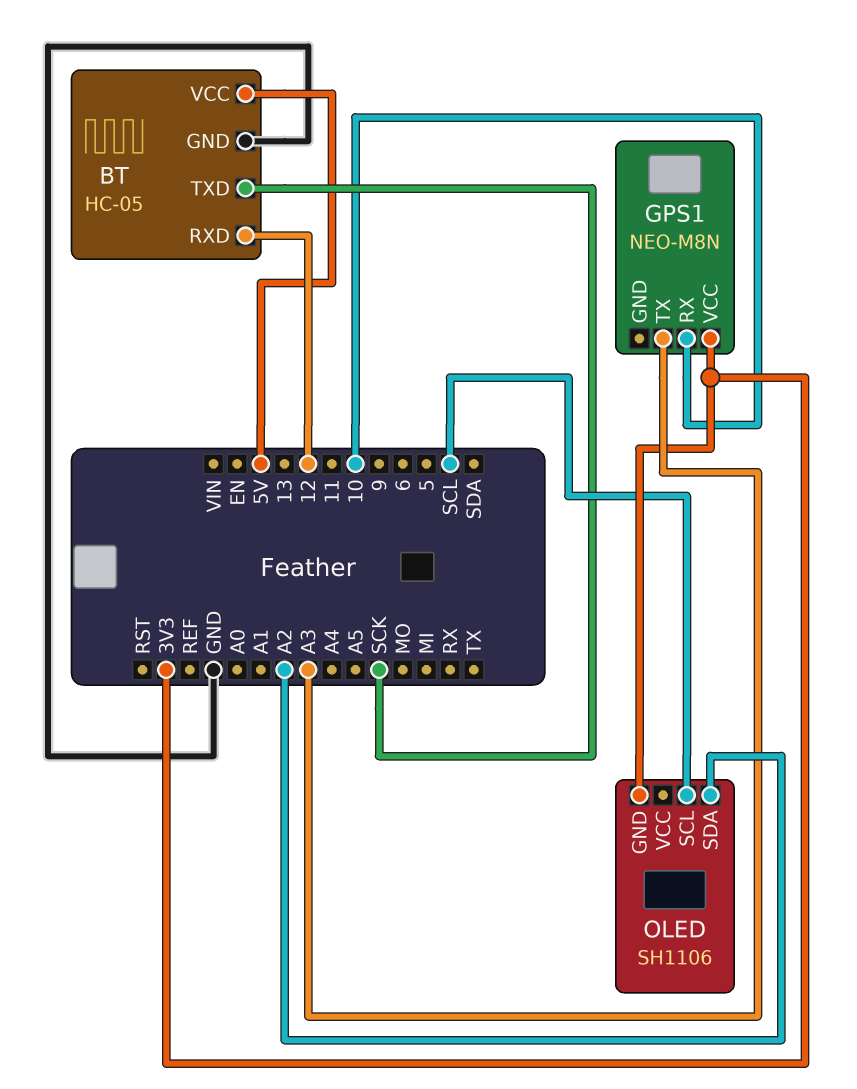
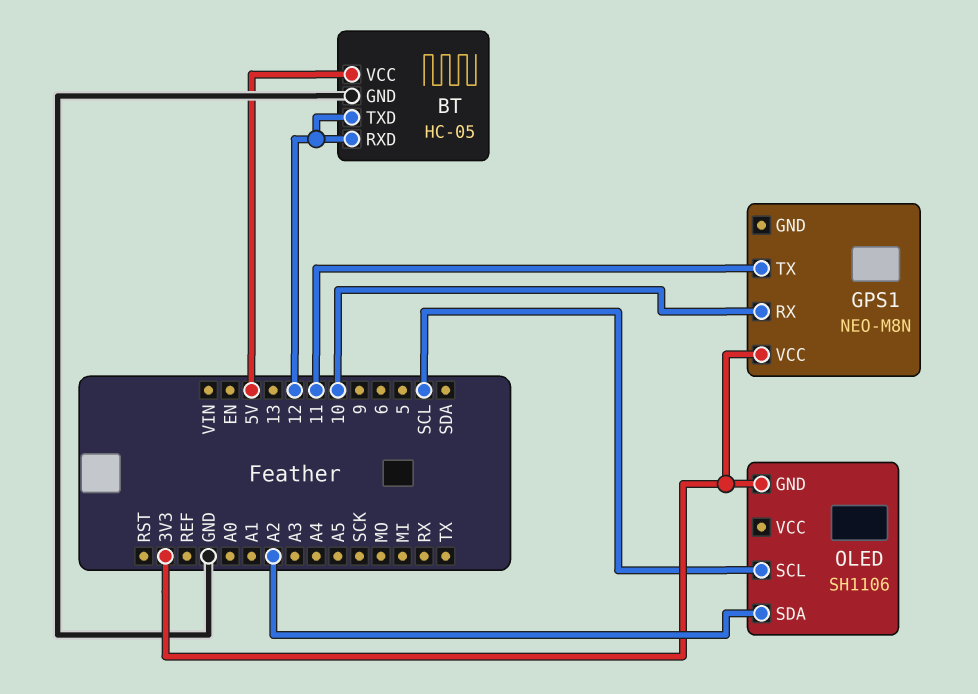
BT pin TXD: SCK -> 12
GPS1 pin TX: A3 -> 11

